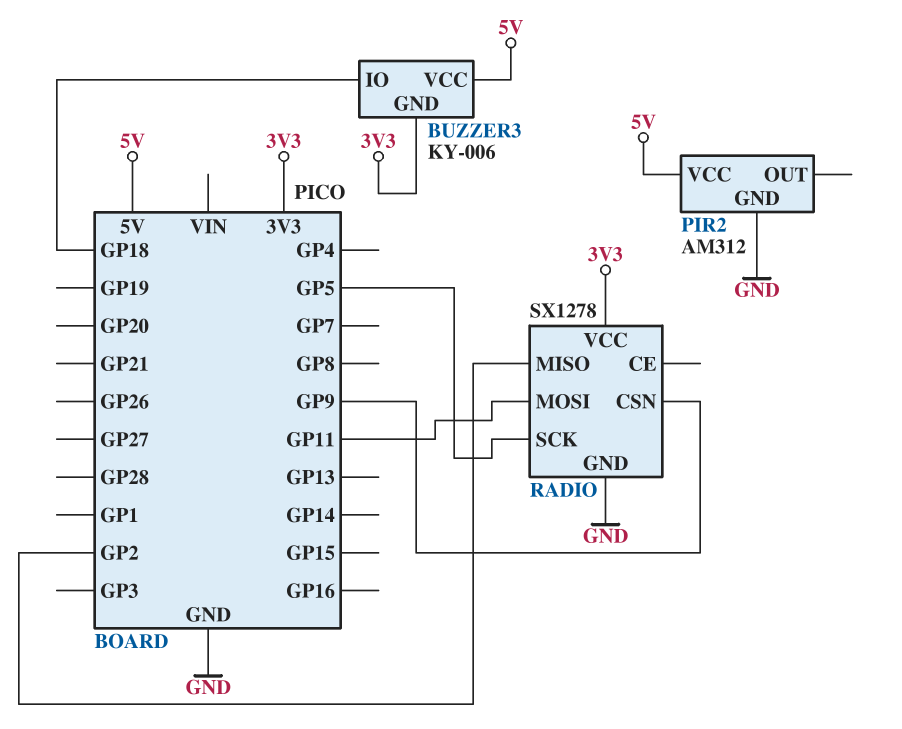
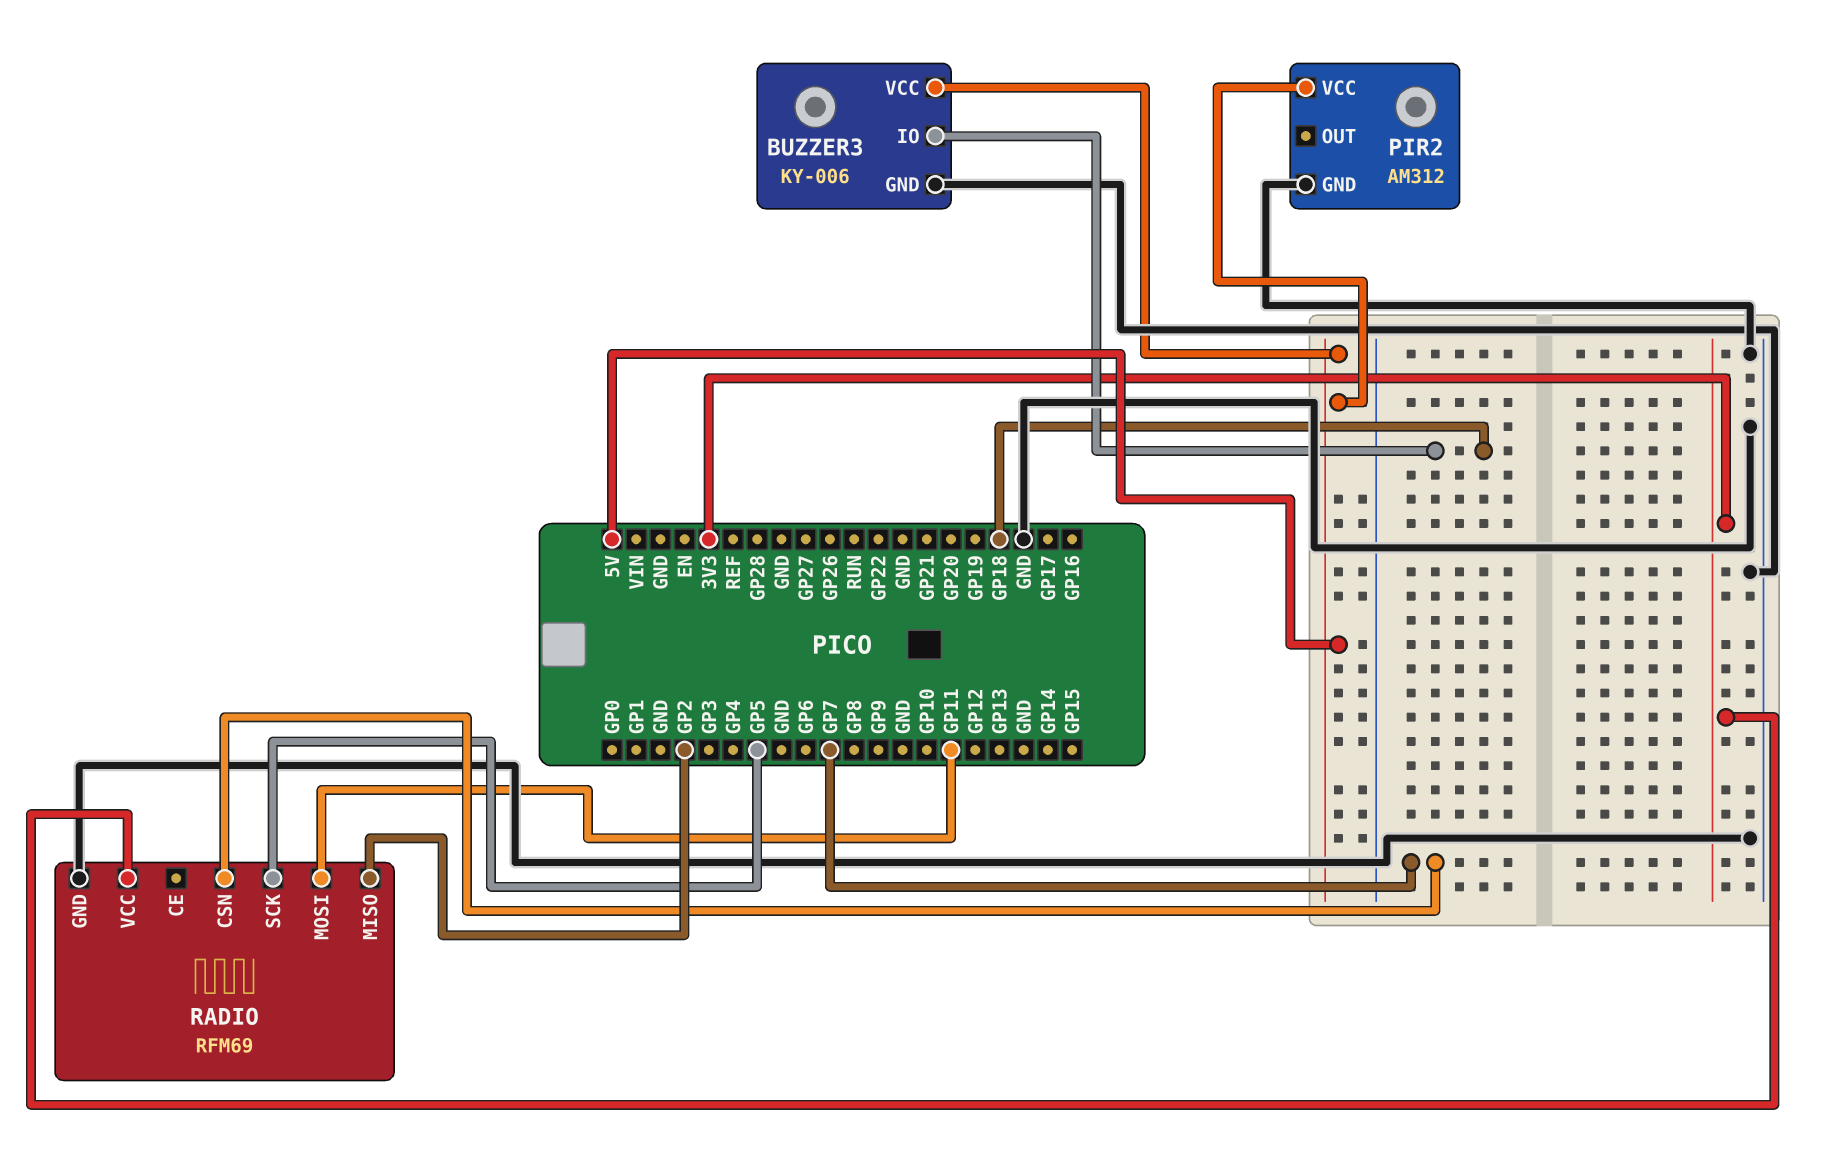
BUZZER3 pin GND: 3V3 -> GND
RADIO: SX1278 -> RFM69
RADIO pin CSN: GP9 -> GP7

